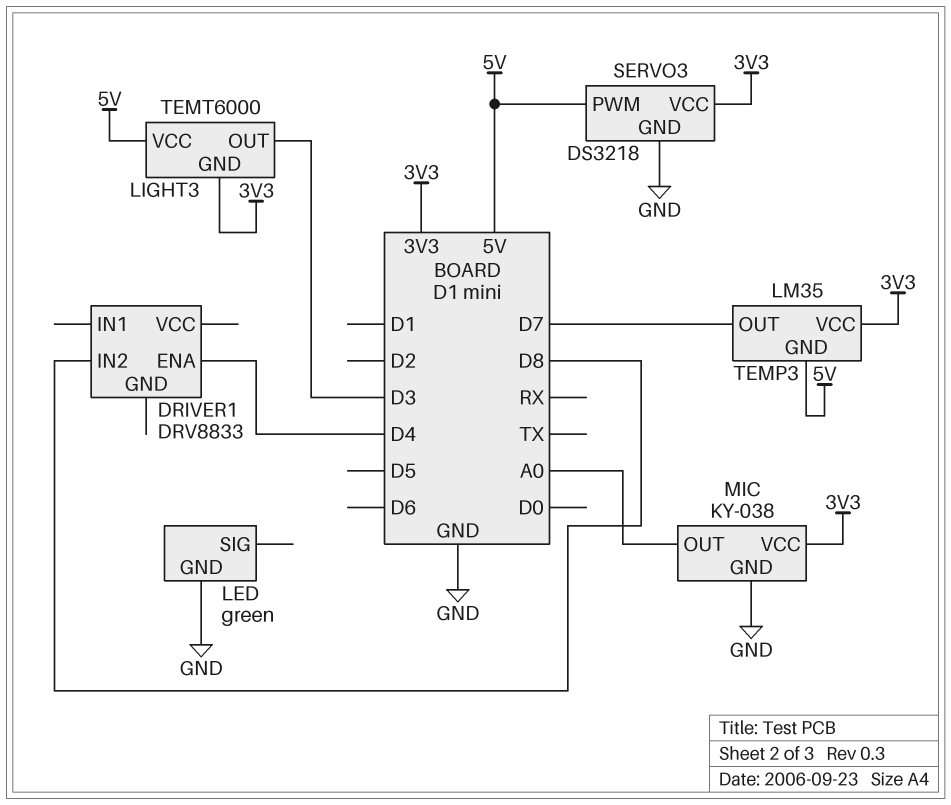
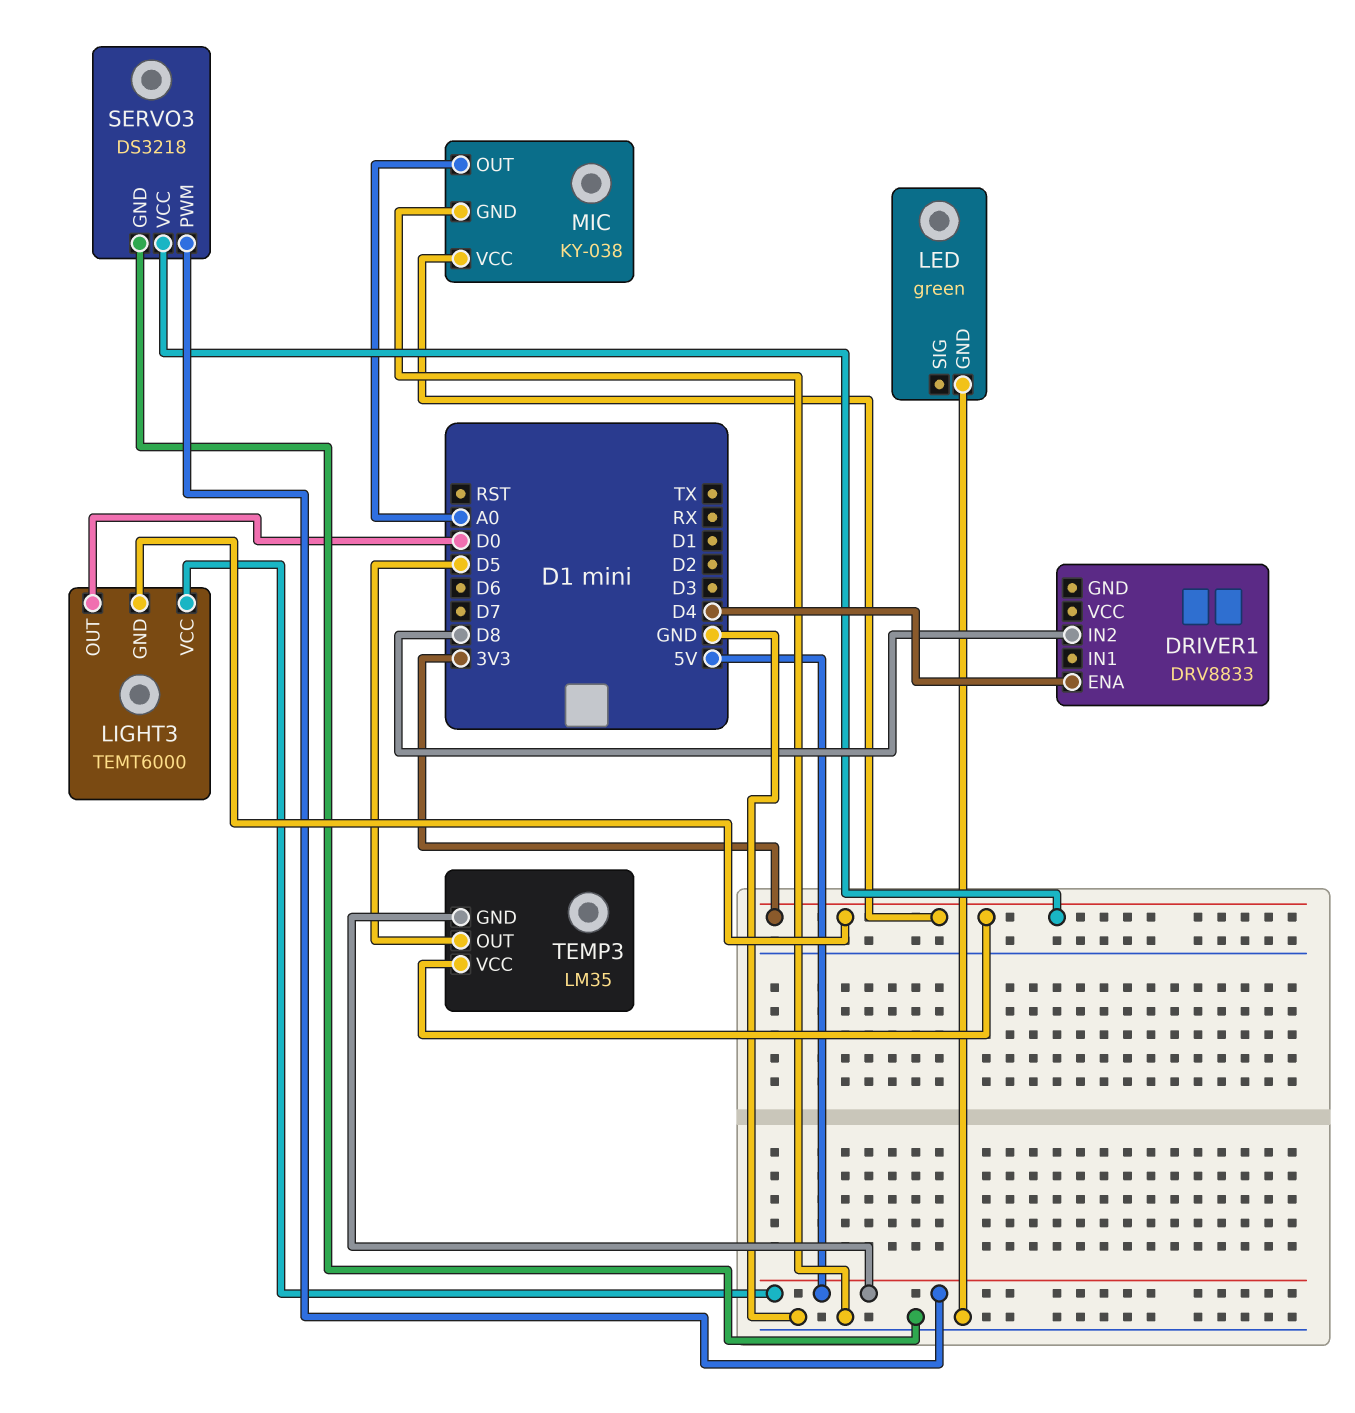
LIGHT3 pin OUT: D3 -> D0
TEMP3 pin OUT: D7 -> D5

